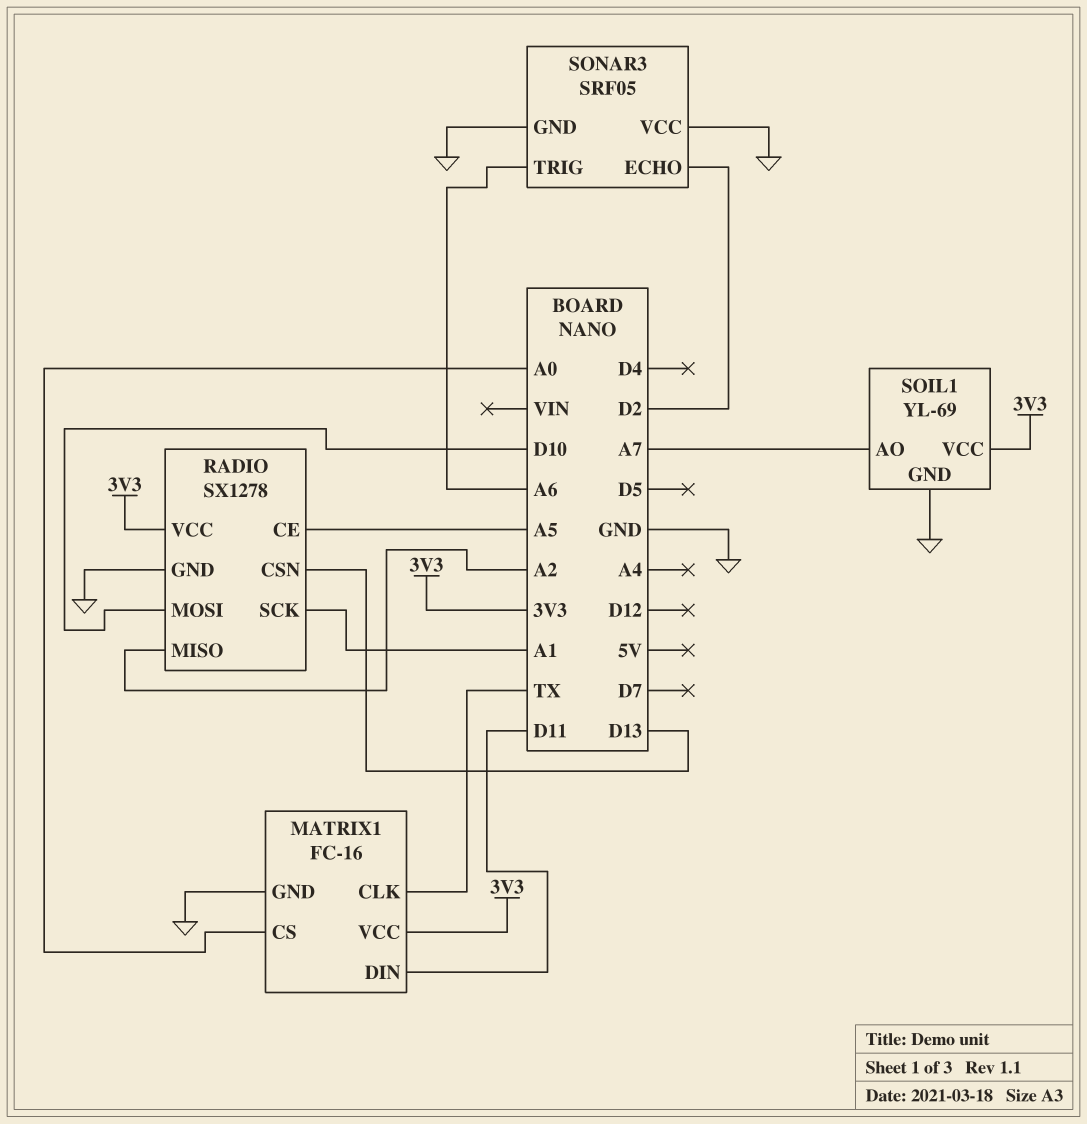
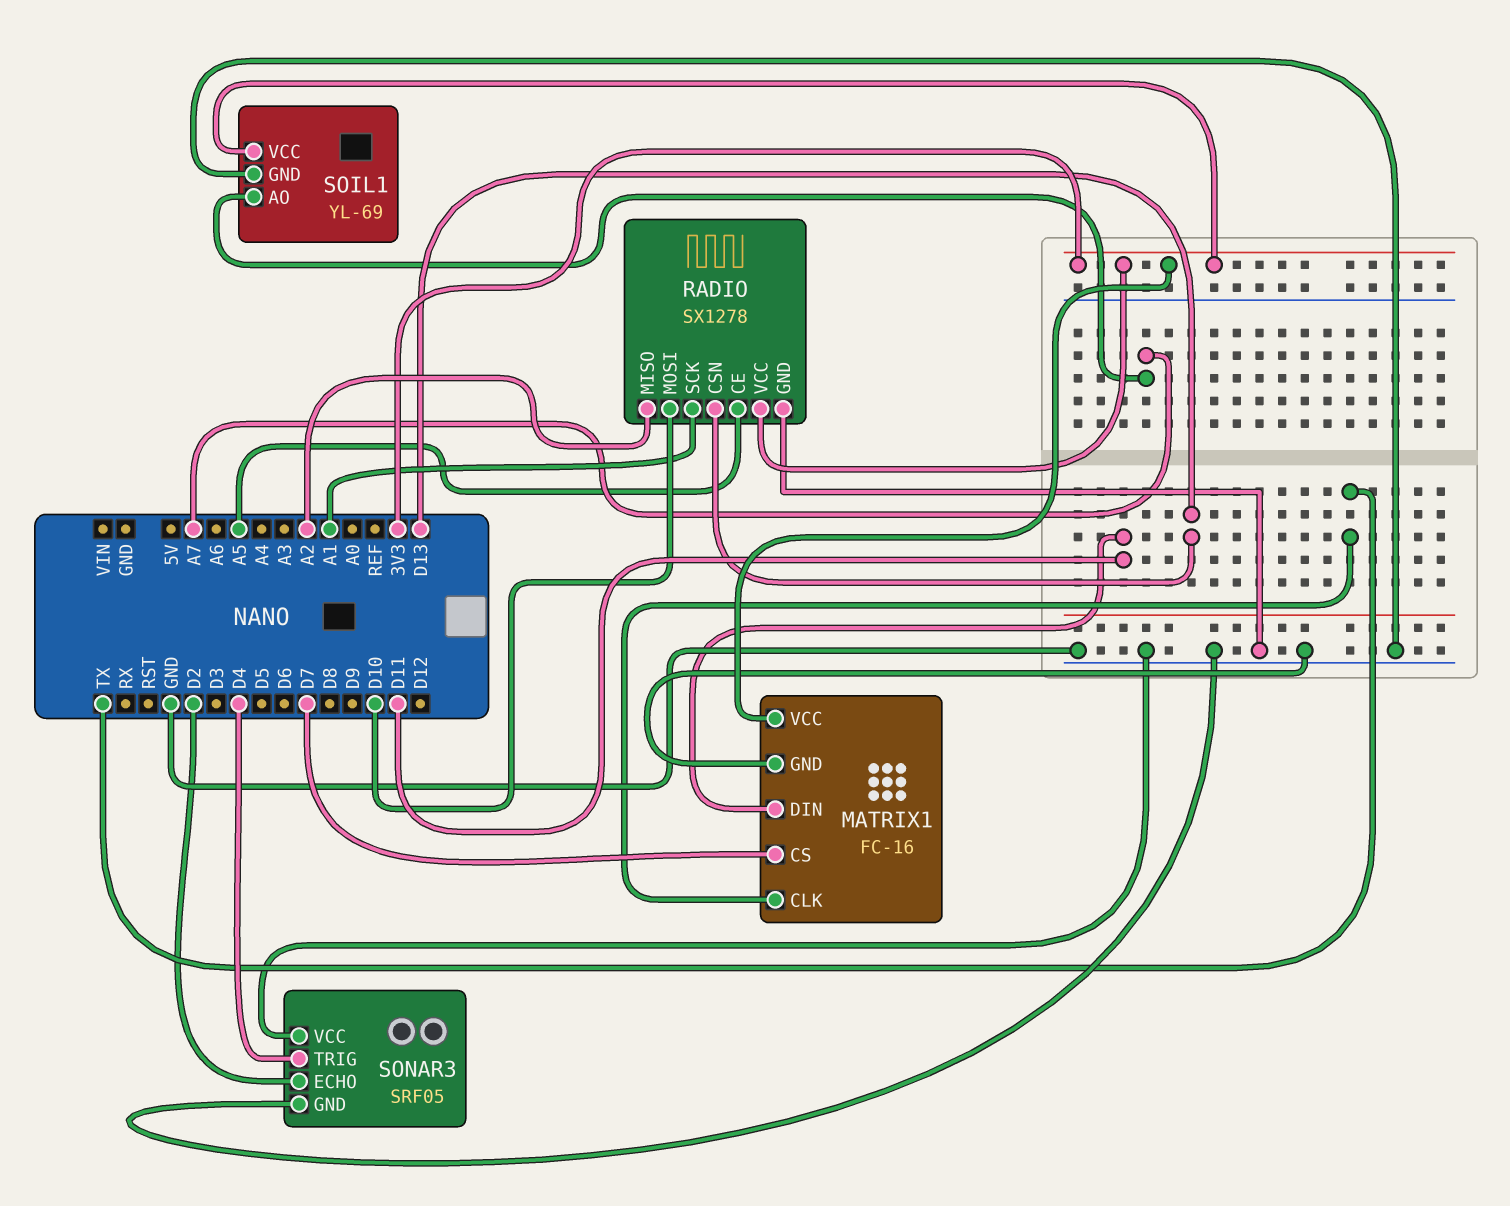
MATRIX1 pin CS: A0 -> D7
SONAR3 pin TRIG: A6 -> D4

